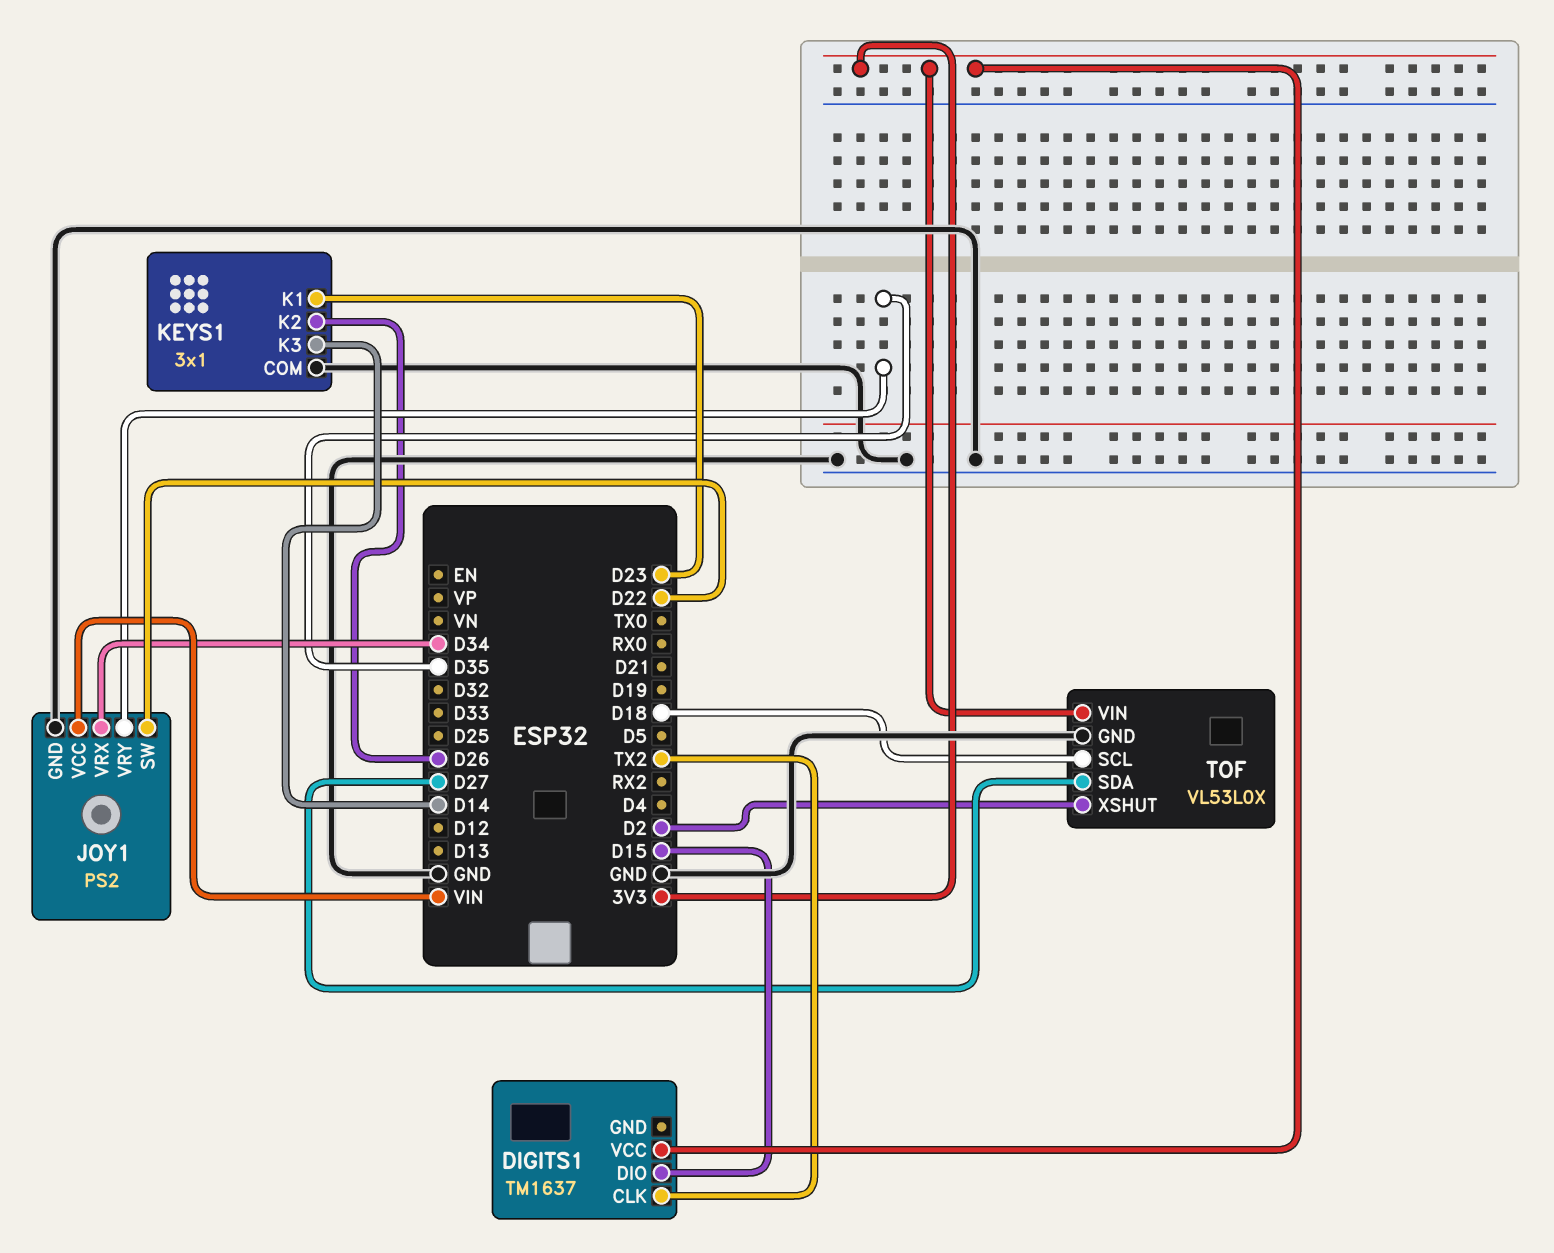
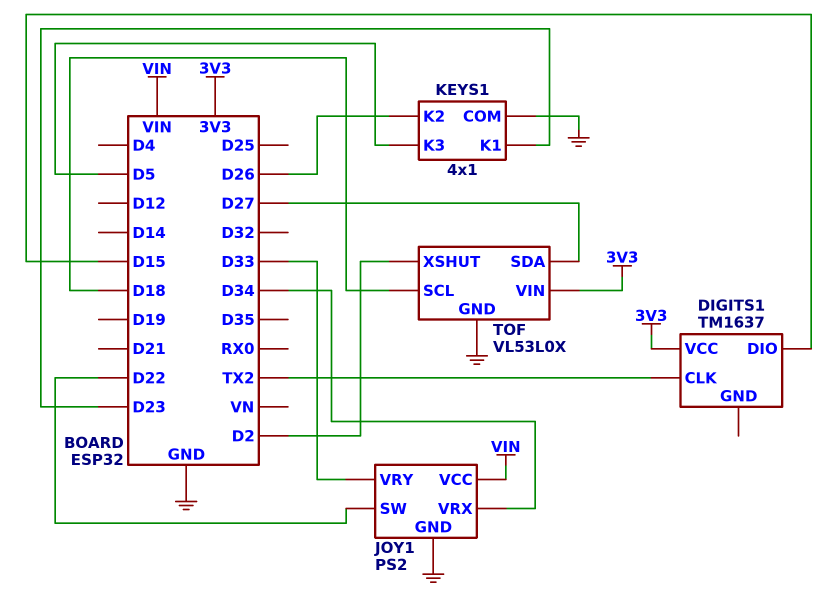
JOY1 pin VRY: D35 -> D33
KEYS1: 3x1 -> 4x1
KEYS1 pin K3: D14 -> D5

